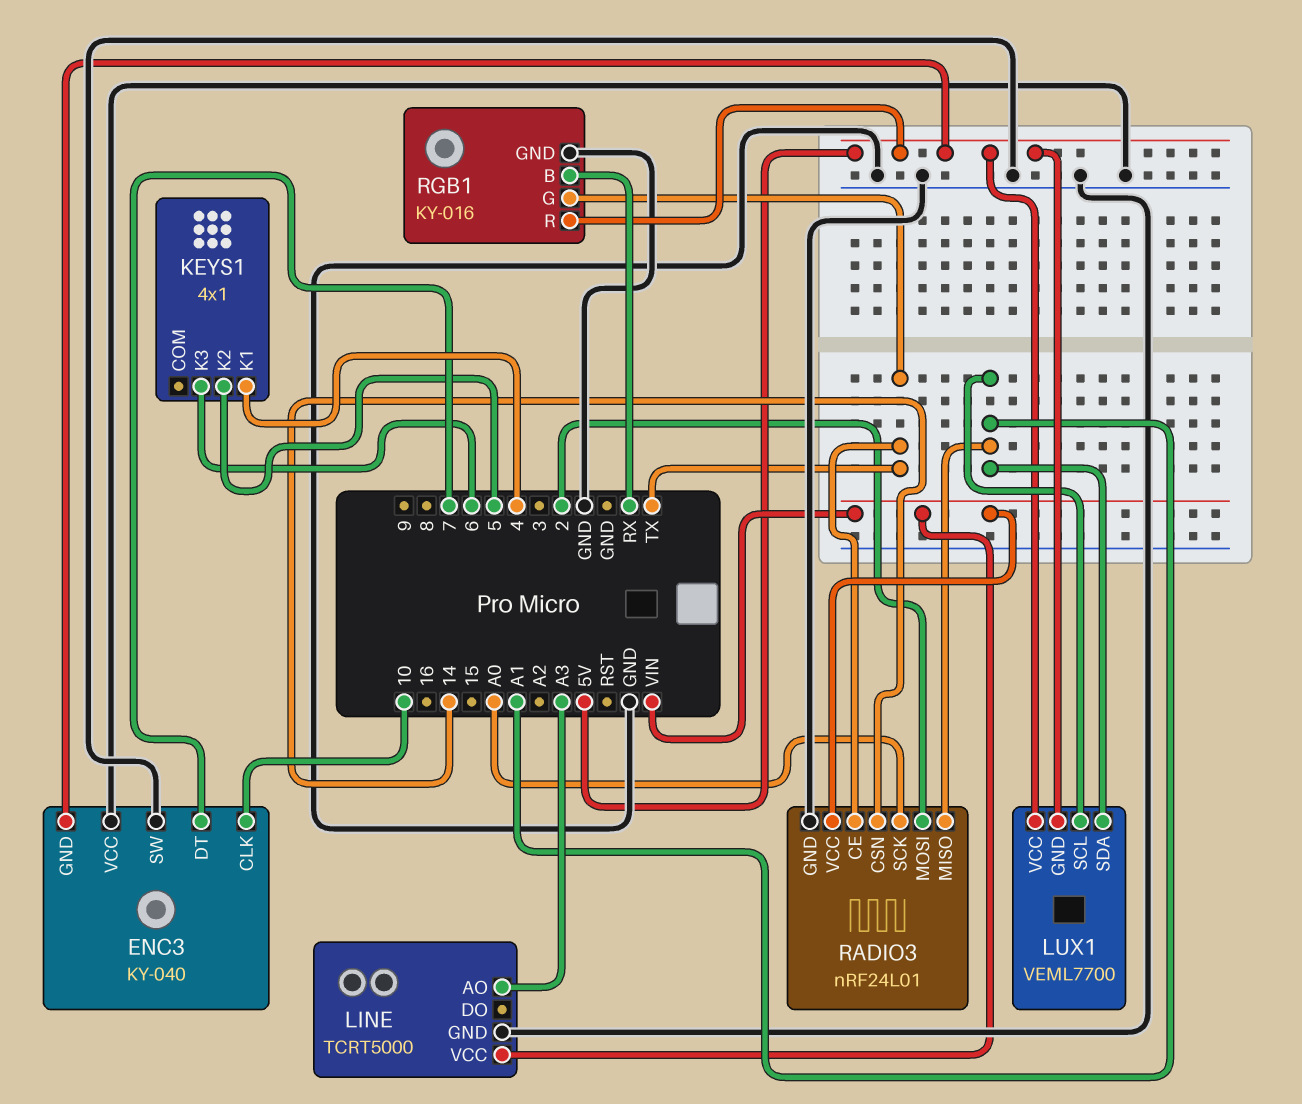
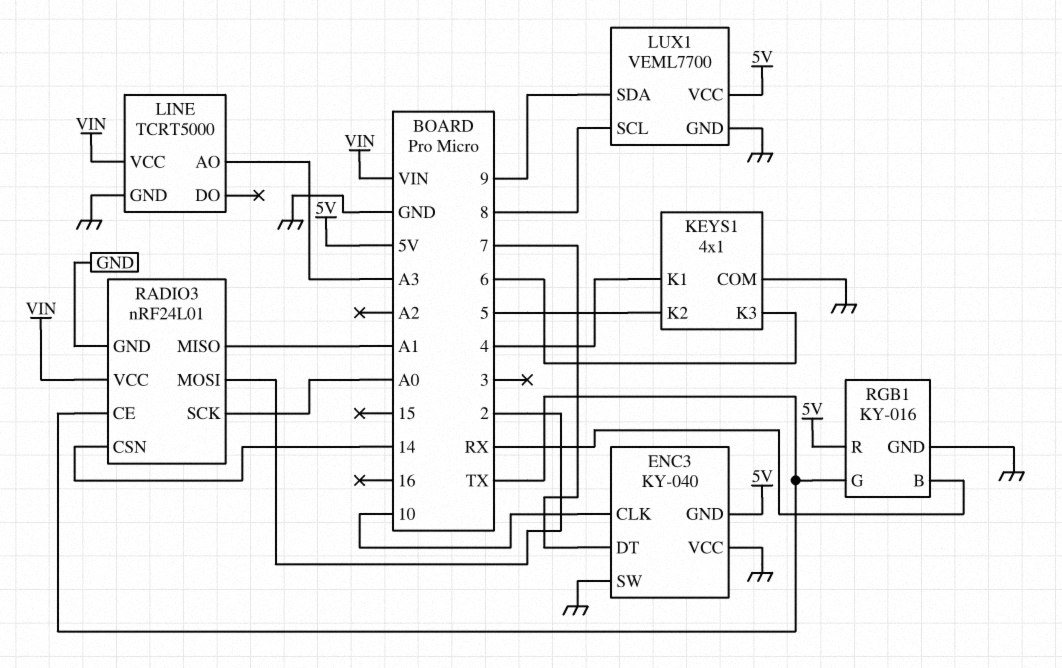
KEYS1 pin COM: none -> GND
LUX1 pin GND: 5V -> GND
LUX1 pin SCL: A1 -> 8
LUX1 pin SDA: A1 -> 9

